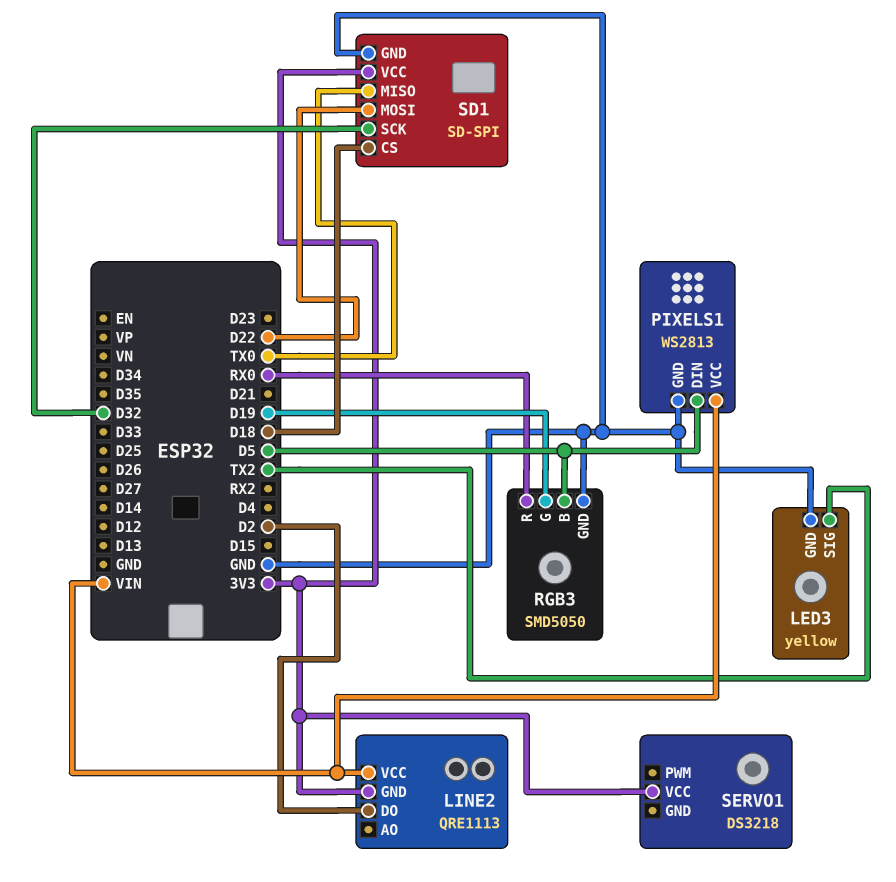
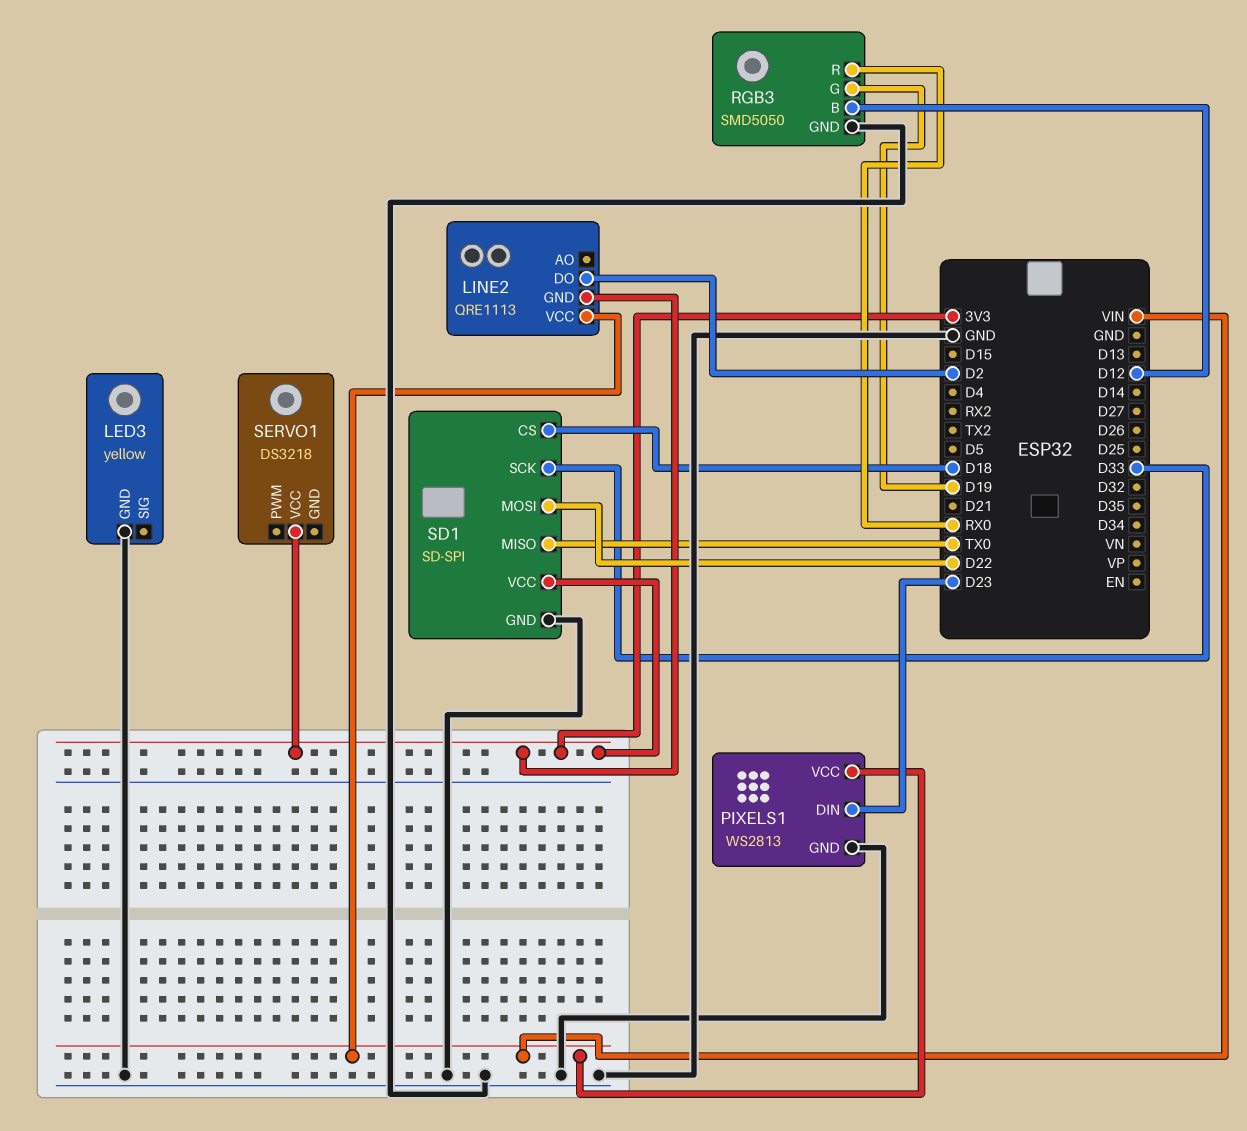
LED3 pin SIG: TX2 -> none
PIXELS1 pin DIN: D5 -> D23
RGB3 pin B: D5 -> D12
SD1 pin SCK: D32 -> D33

